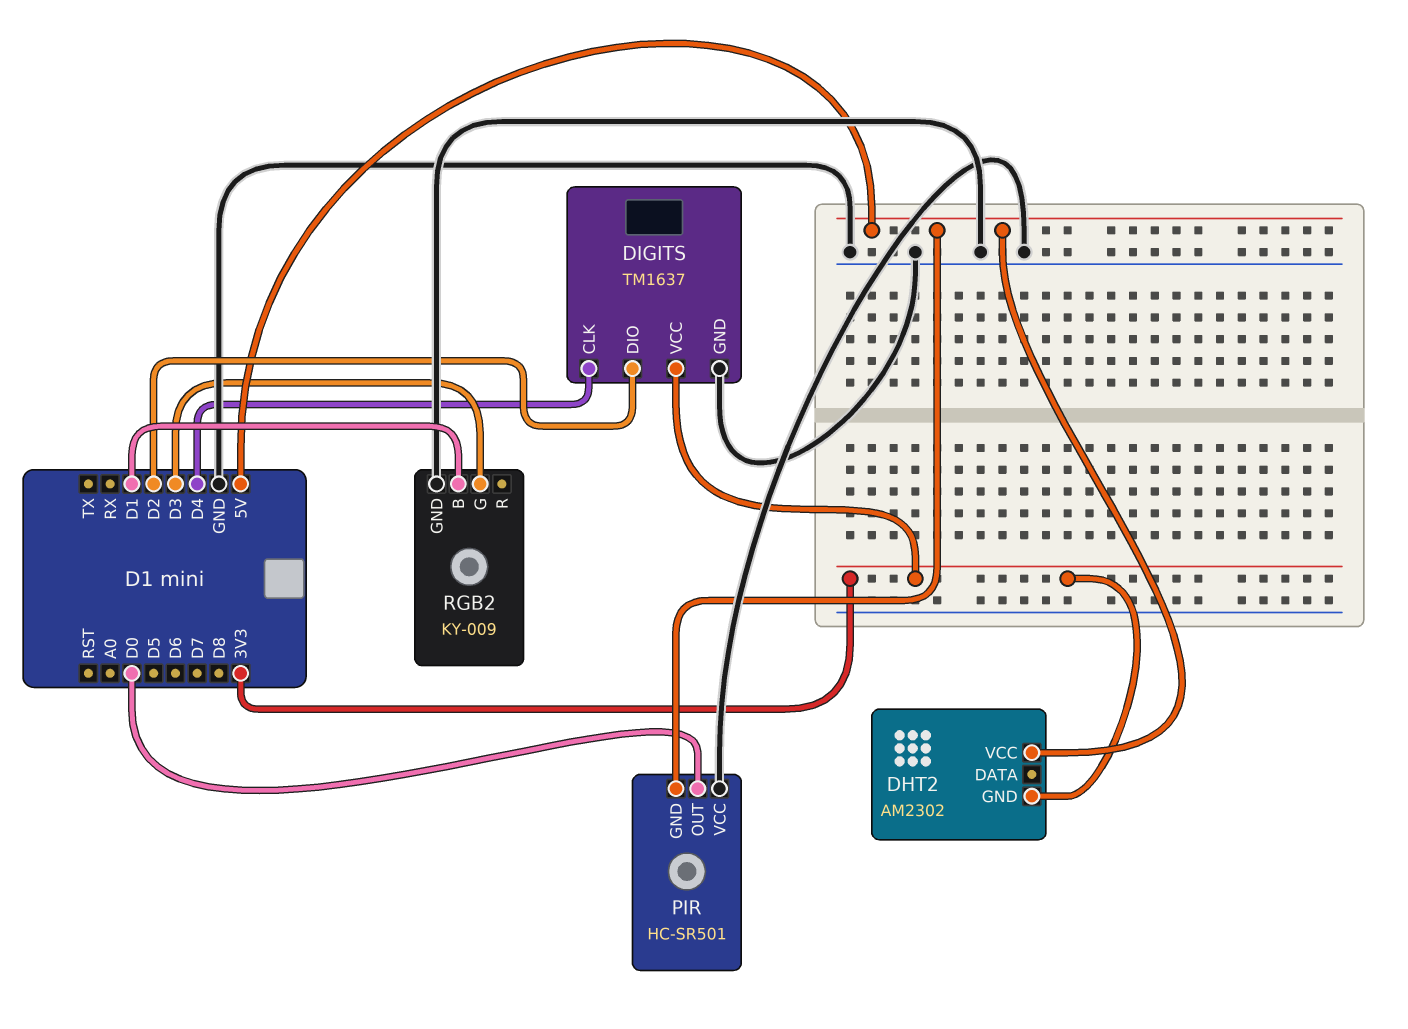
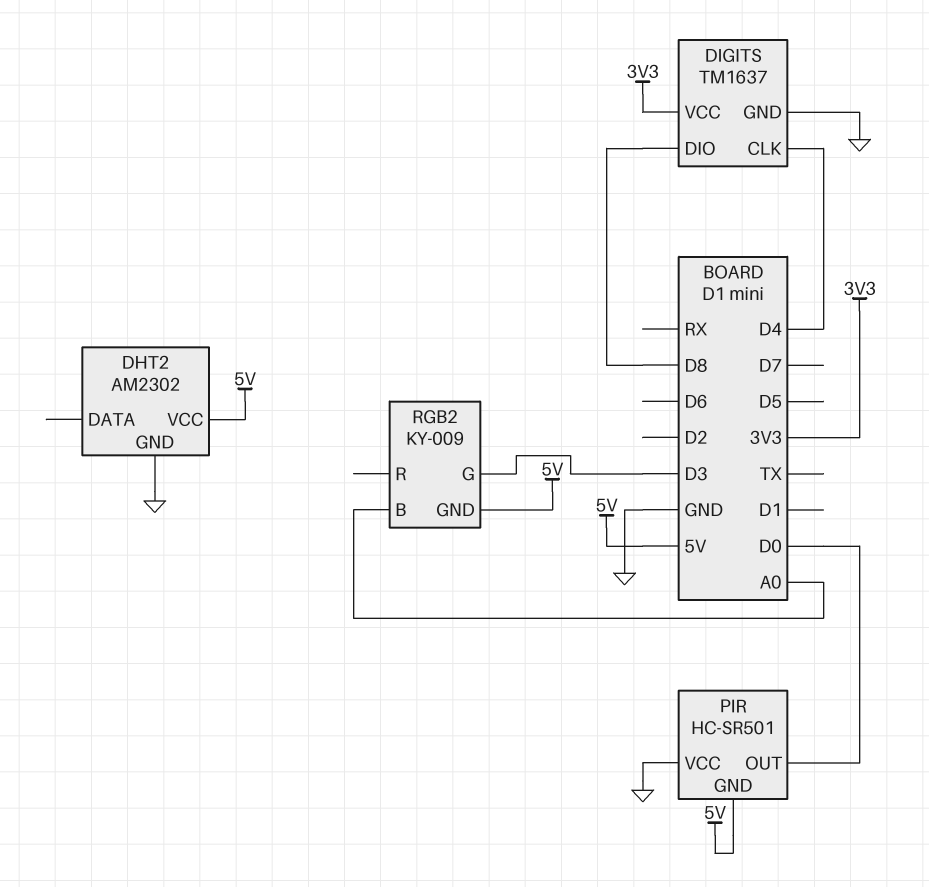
DHT2 pin GND: 3V3 -> GND
DIGITS pin DIO: D2 -> D8
RGB2 pin B: D1 -> A0
RGB2 pin GND: GND -> 5V

